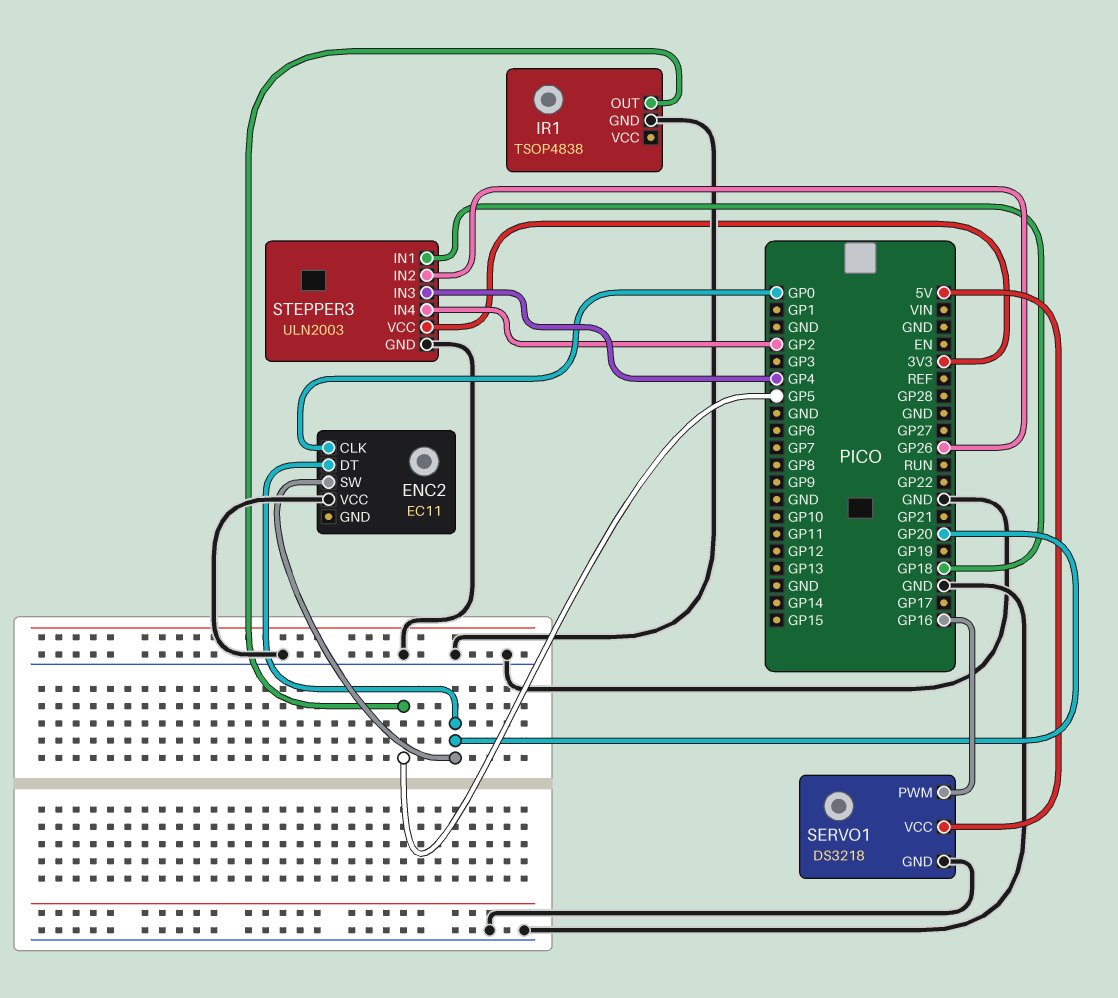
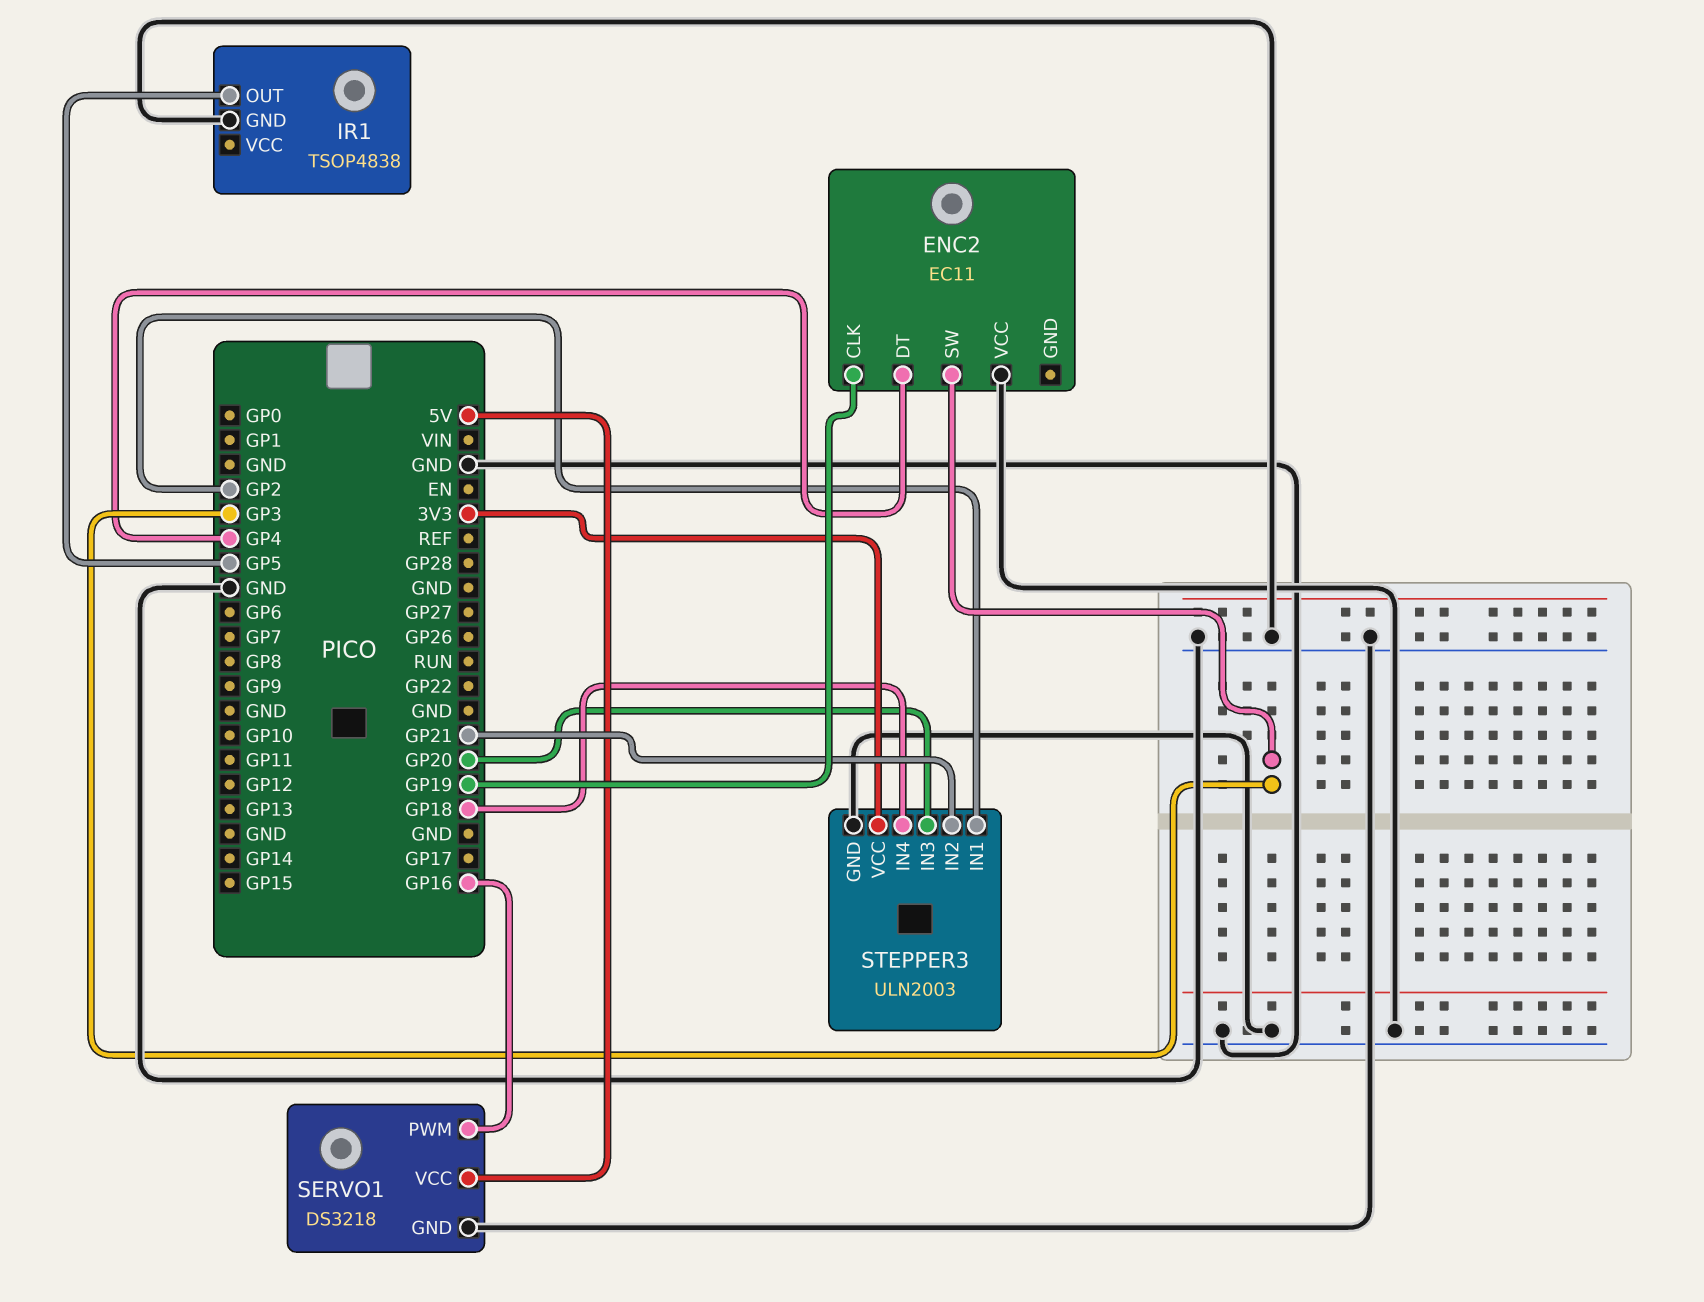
ENC2 pin CLK: GP0 -> GP19
ENC2 pin DT: GP20 -> GP4
ENC2 pin SW: GP20 -> GP3
STEPPER3 pin IN1: GP18 -> GP2
STEPPER3 pin IN2: GP26 -> GP21
STEPPER3 pin IN3: GP4 -> GP20
STEPPER3 pin IN4: GP2 -> GP18

